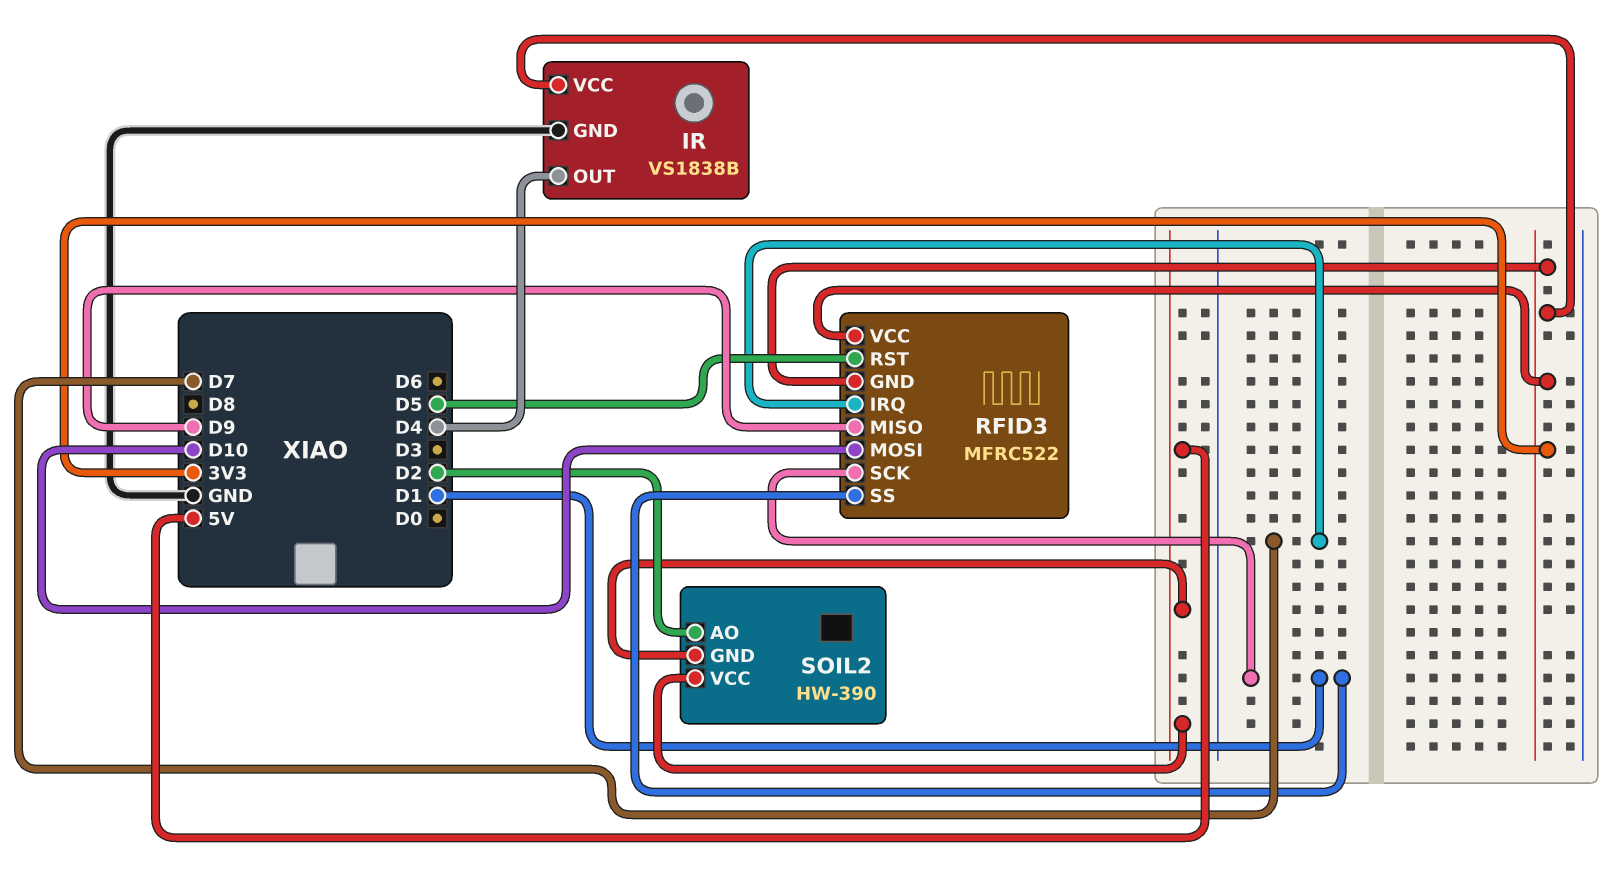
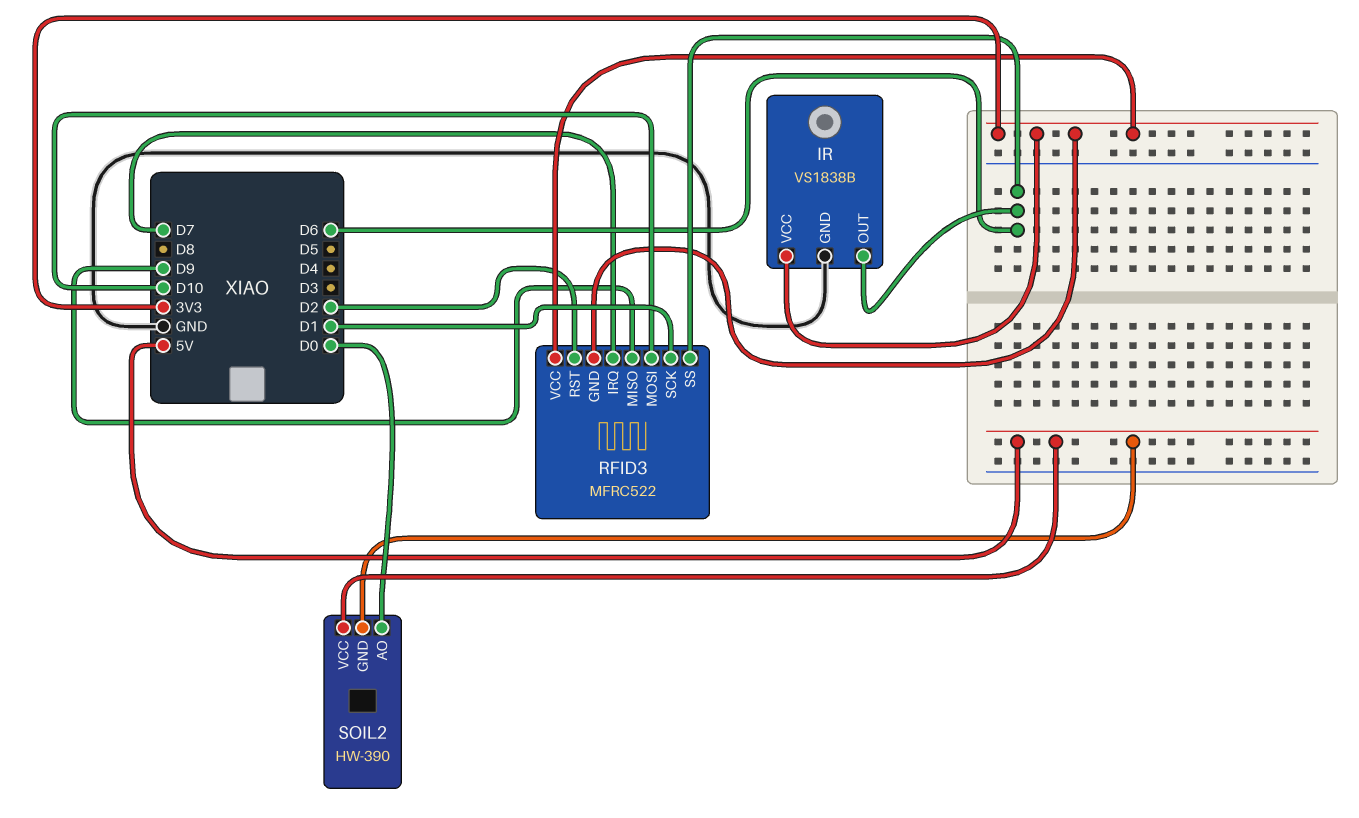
IR pin OUT: D4 -> D6
RFID3 pin RST: D5 -> D2
RFID3 pin SS: D1 -> D6
SOIL2 pin AO: D2 -> D0

